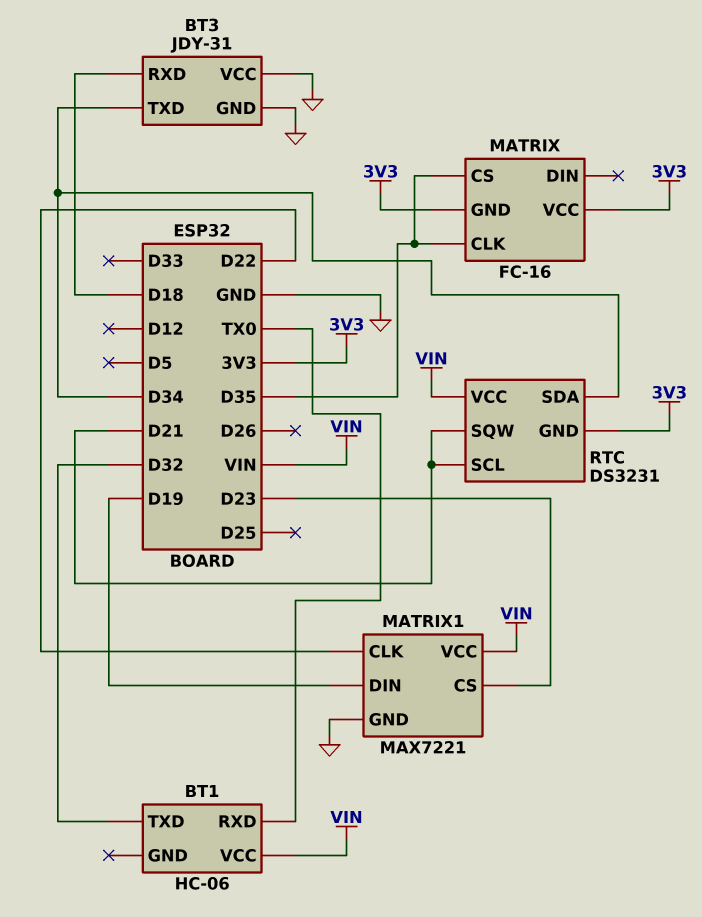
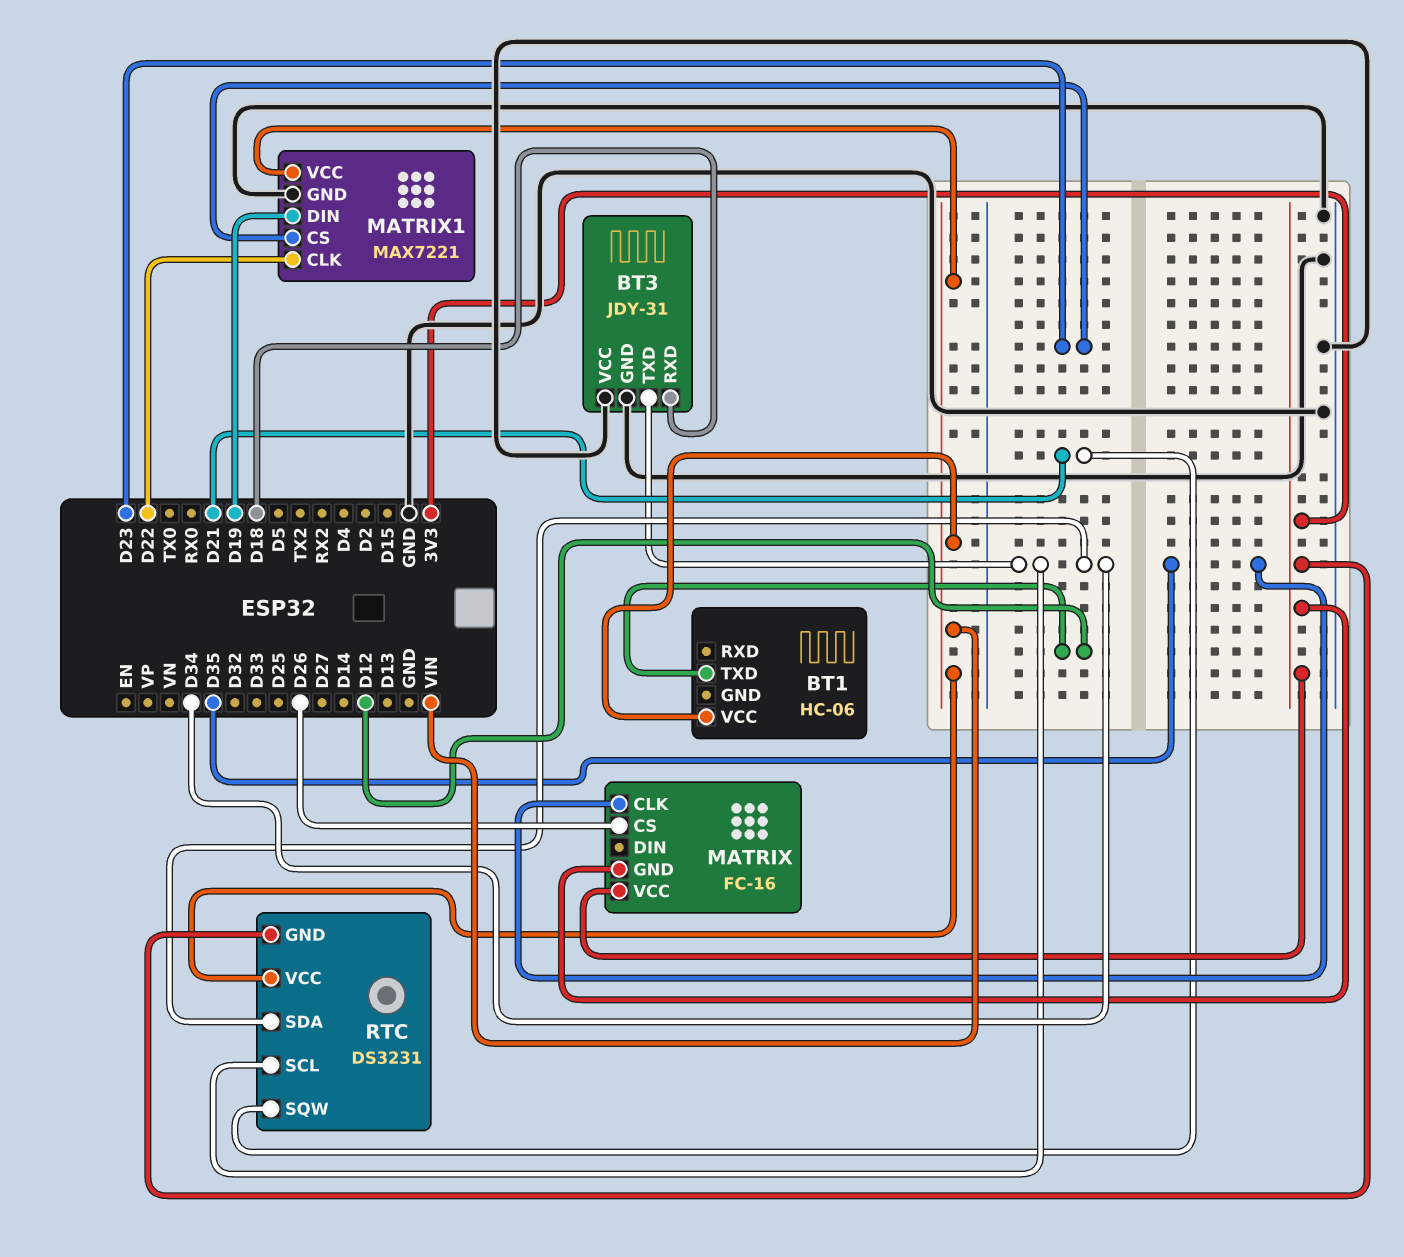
BT1 pin RXD: TX0 -> none
BT1 pin TXD: D32 -> D12
MATRIX pin CS: D35 -> D26
RTC pin SCL: D21 -> D34

